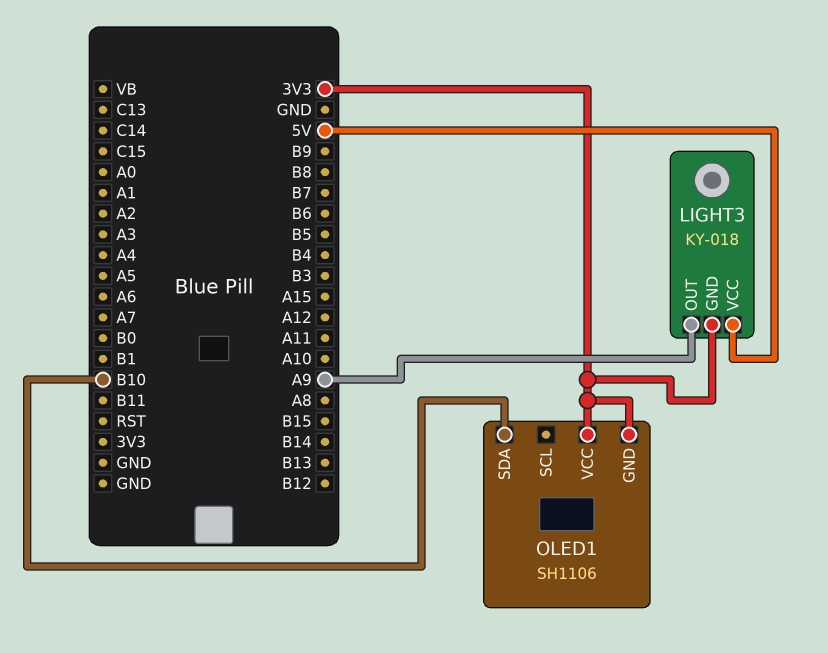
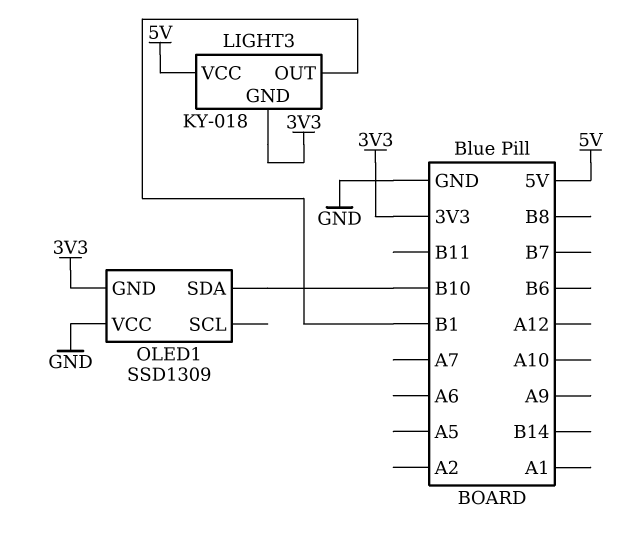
LIGHT3 pin OUT: A9 -> B1
OLED1: SH1106 -> SSD1309
OLED1 pin VCC: 3V3 -> GND

